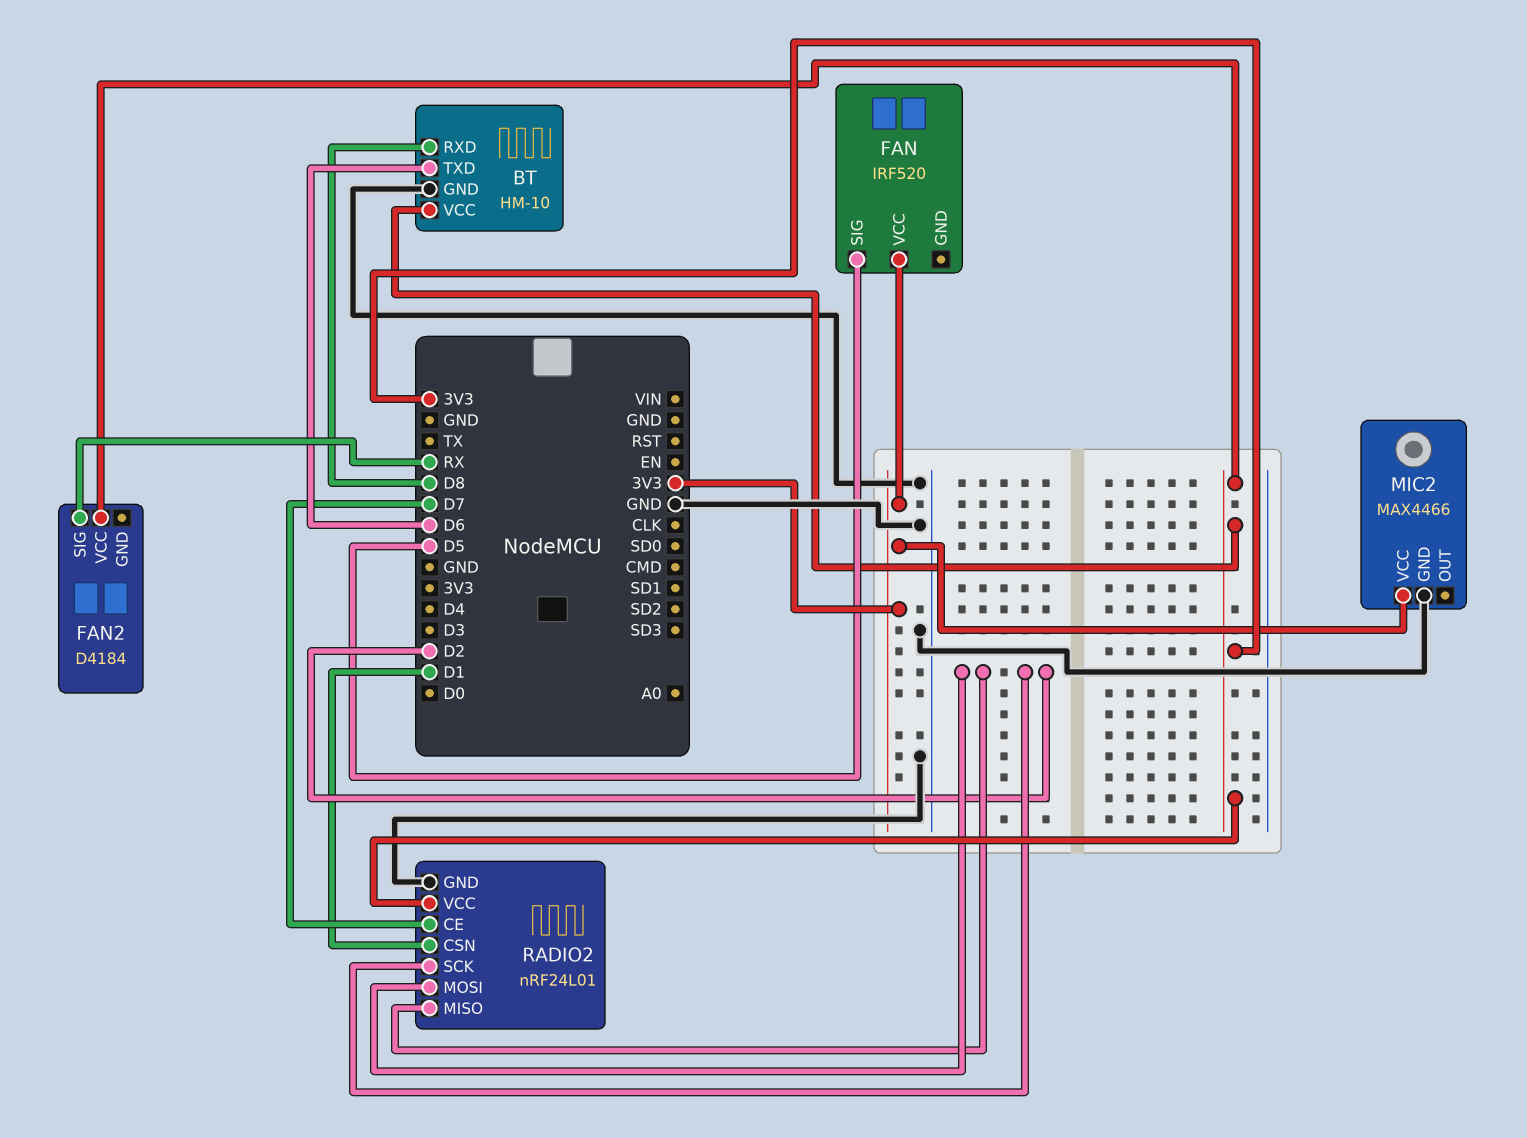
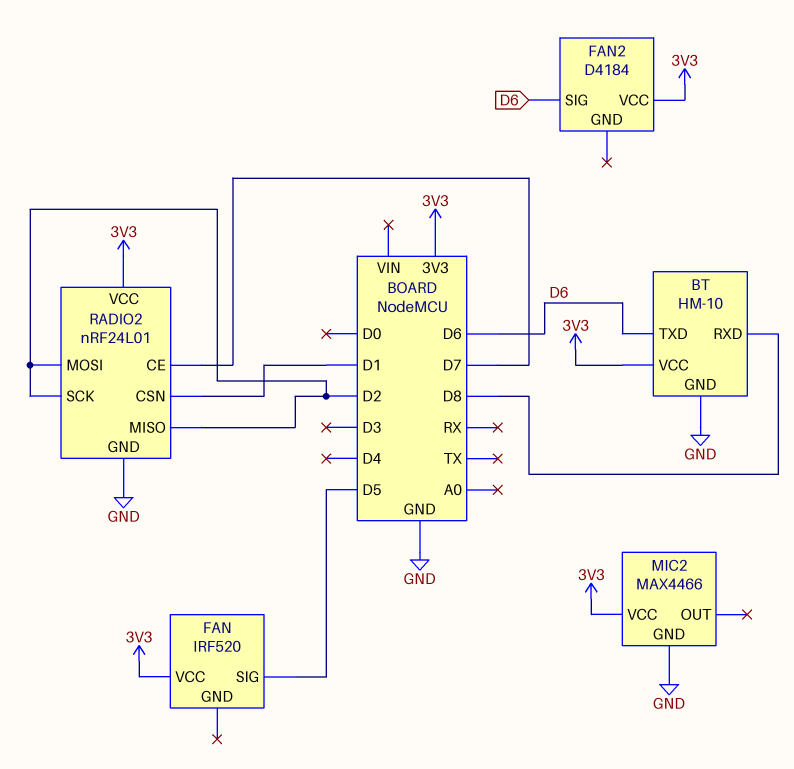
FAN2 pin SIG: RX -> D6

